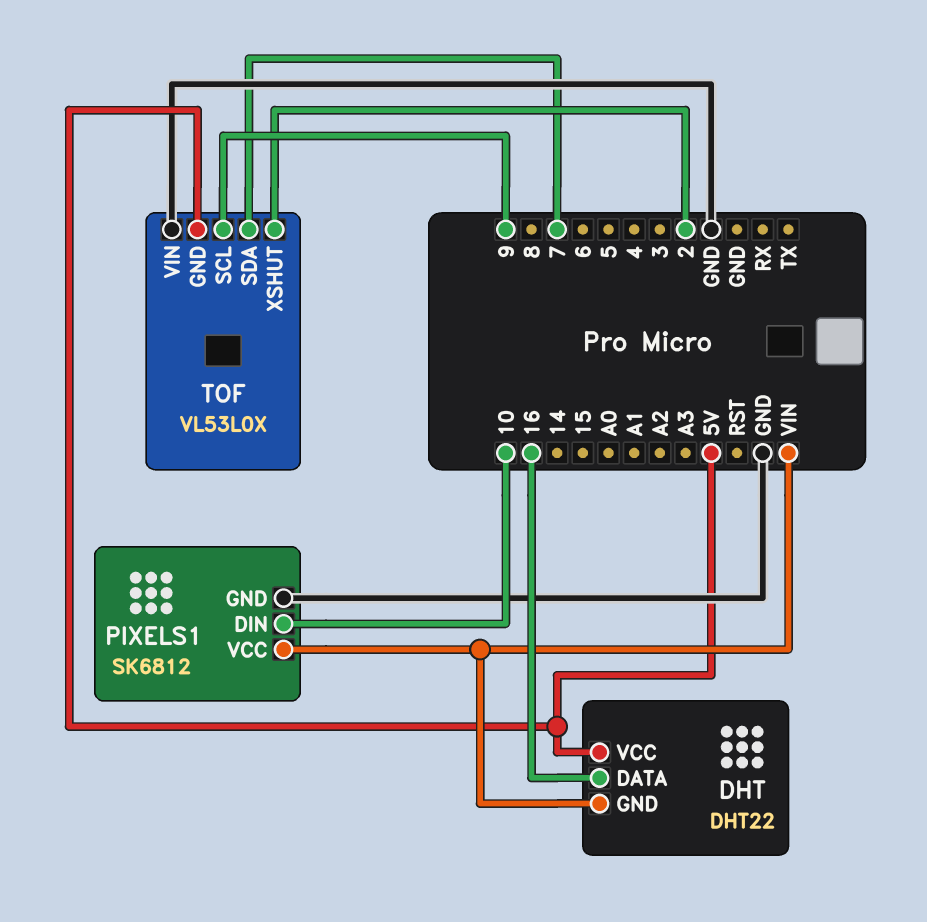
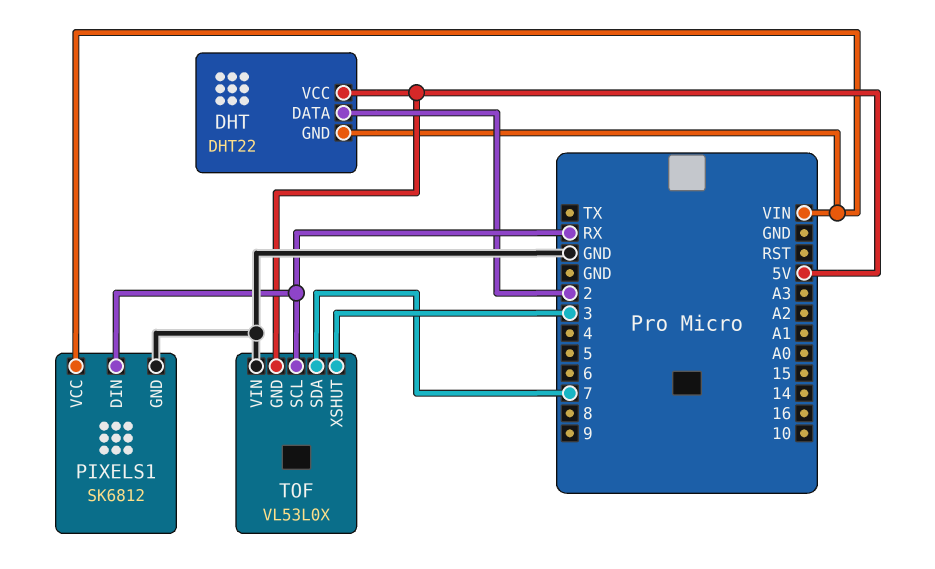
DHT pin DATA: 16 -> 2
PIXELS1 pin DIN: 10 -> RX
TOF pin SCL: 9 -> RX
TOF pin XSHUT: 2 -> 3

